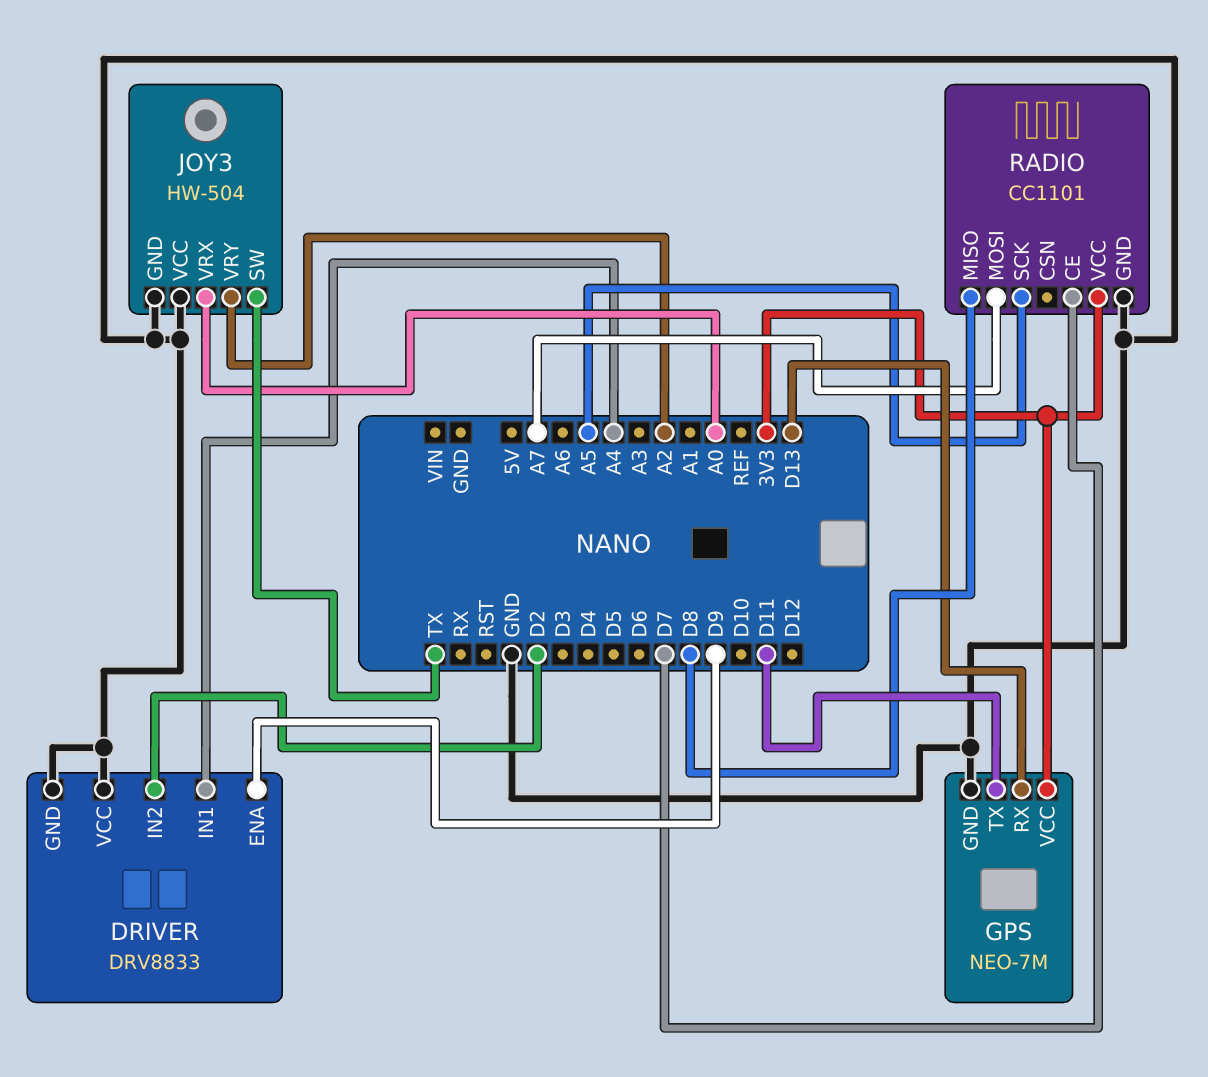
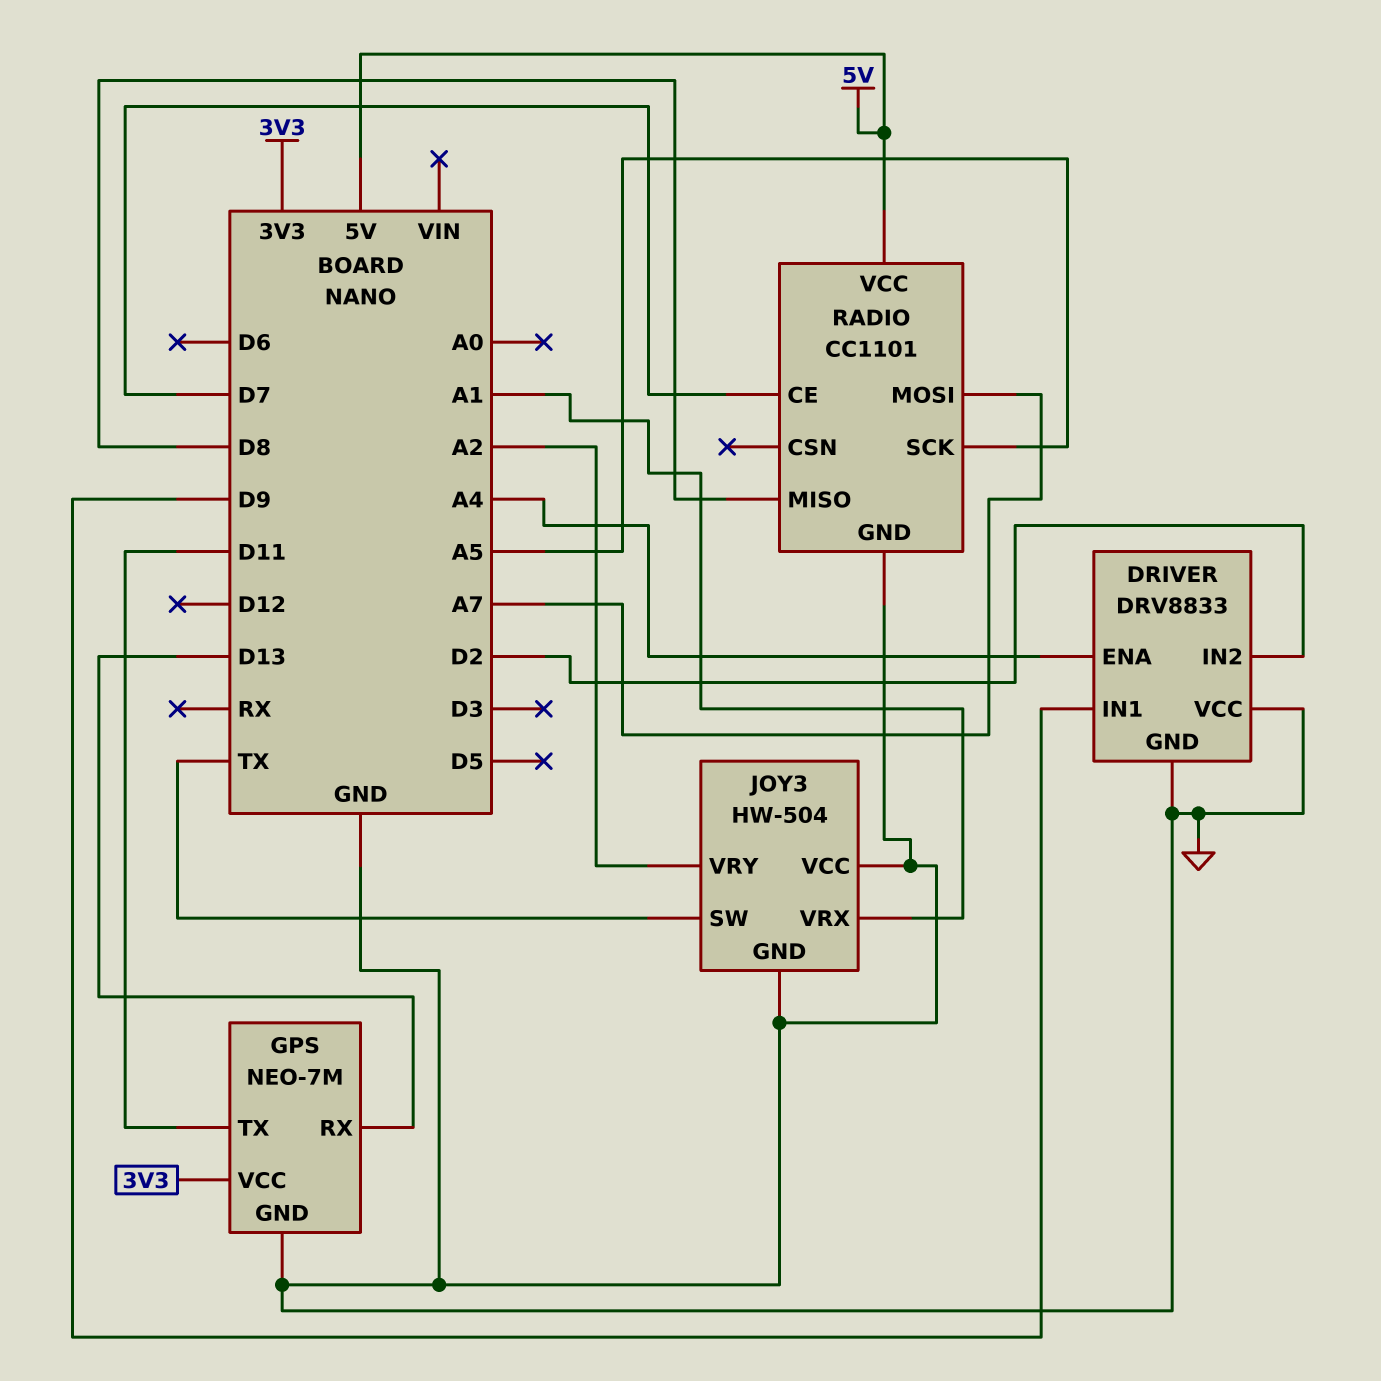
DRIVER pin ENA: D9 -> A4
DRIVER pin IN1: A4 -> D9
JOY3 pin VRX: A0 -> A1
RADIO pin VCC: 3V3 -> 5V

